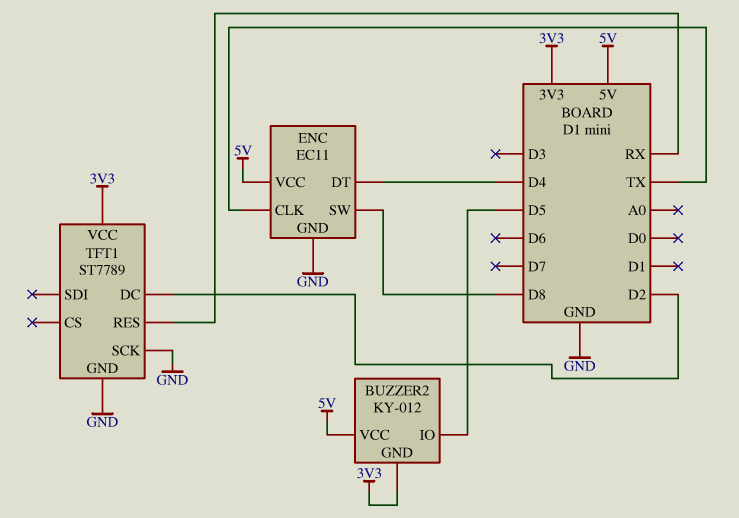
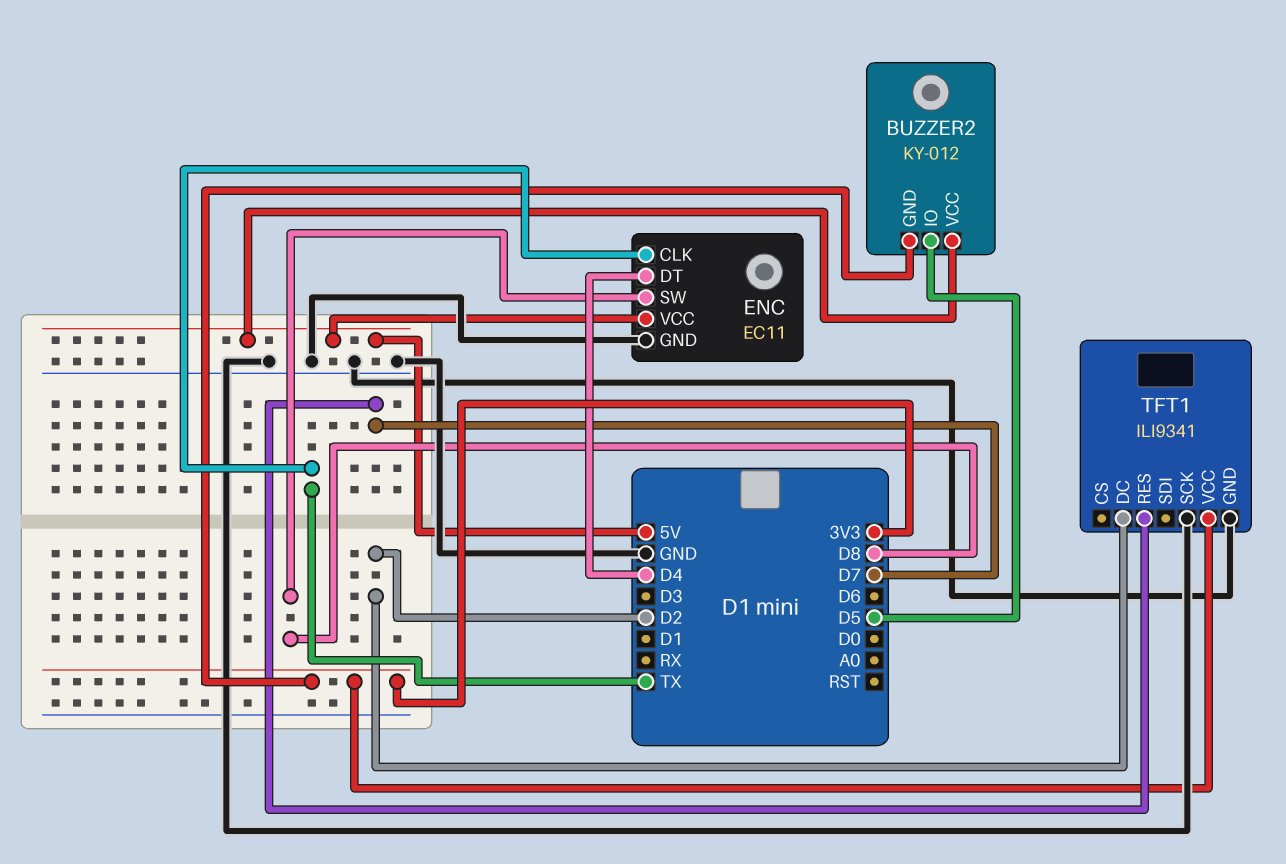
TFT1: ST7789 -> ILI9341
TFT1 pin RES: RX -> D7

